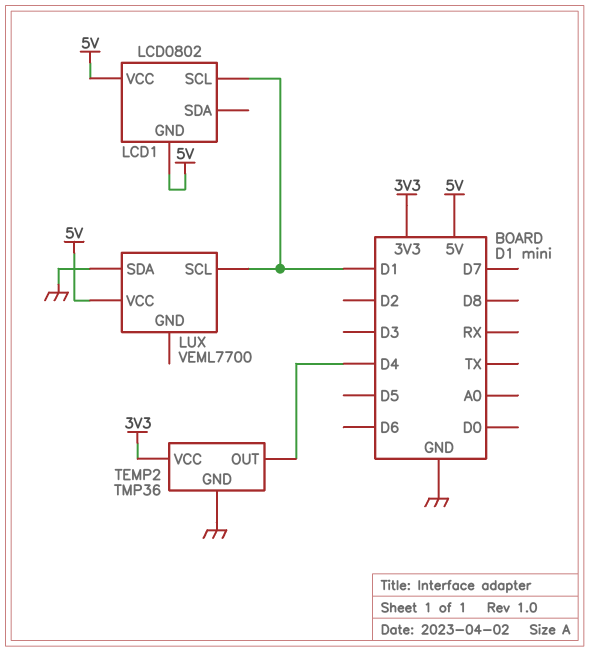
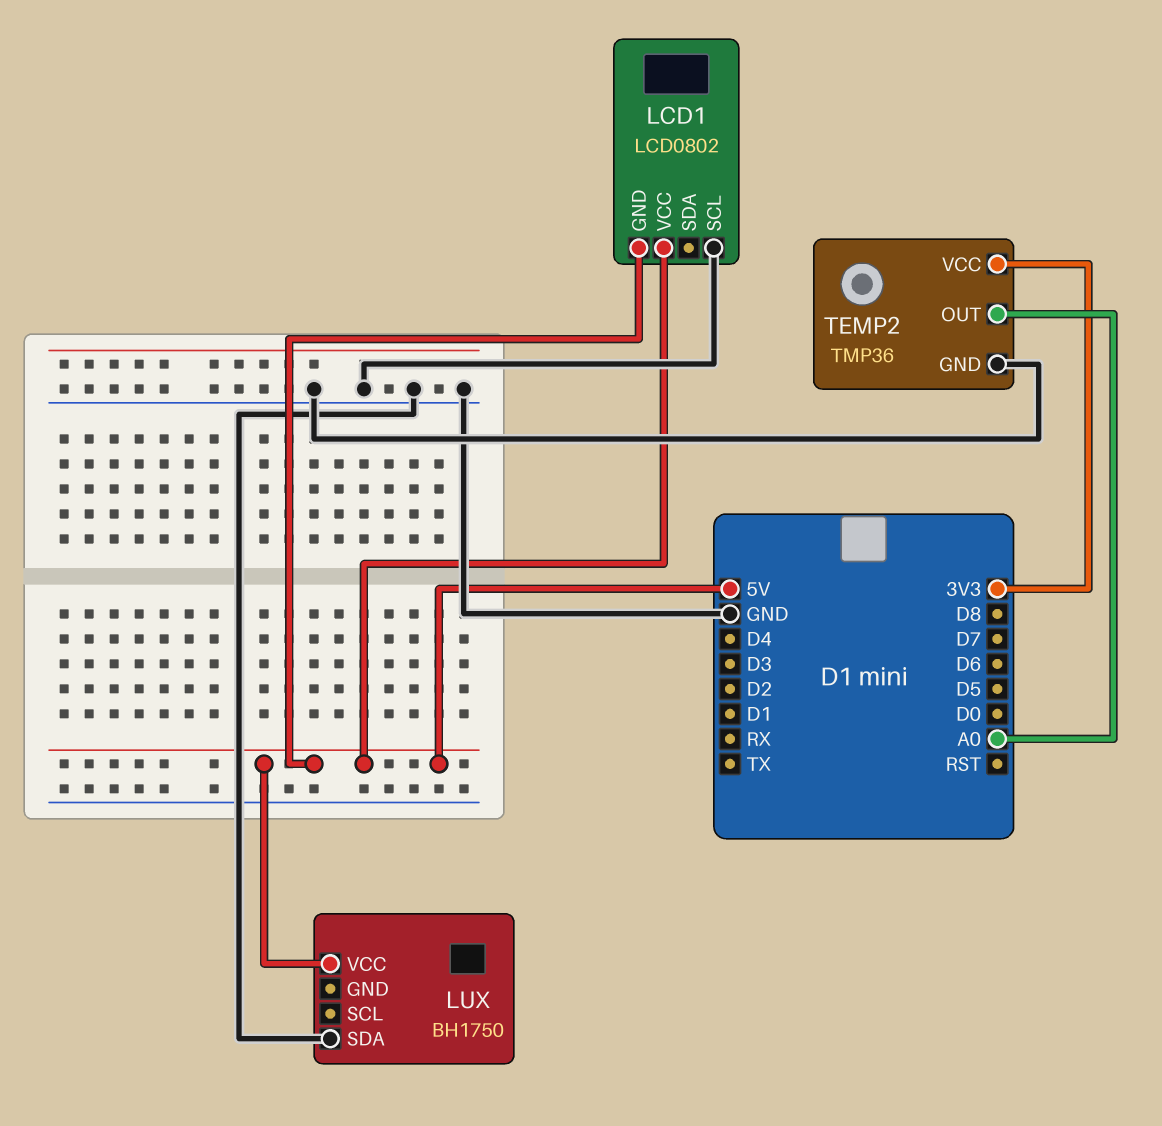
LCD1 pin SCL: D1 -> GND
LUX: VEML7700 -> BH1750
LUX pin SCL: D1 -> none
TEMP2 pin OUT: D4 -> A0

